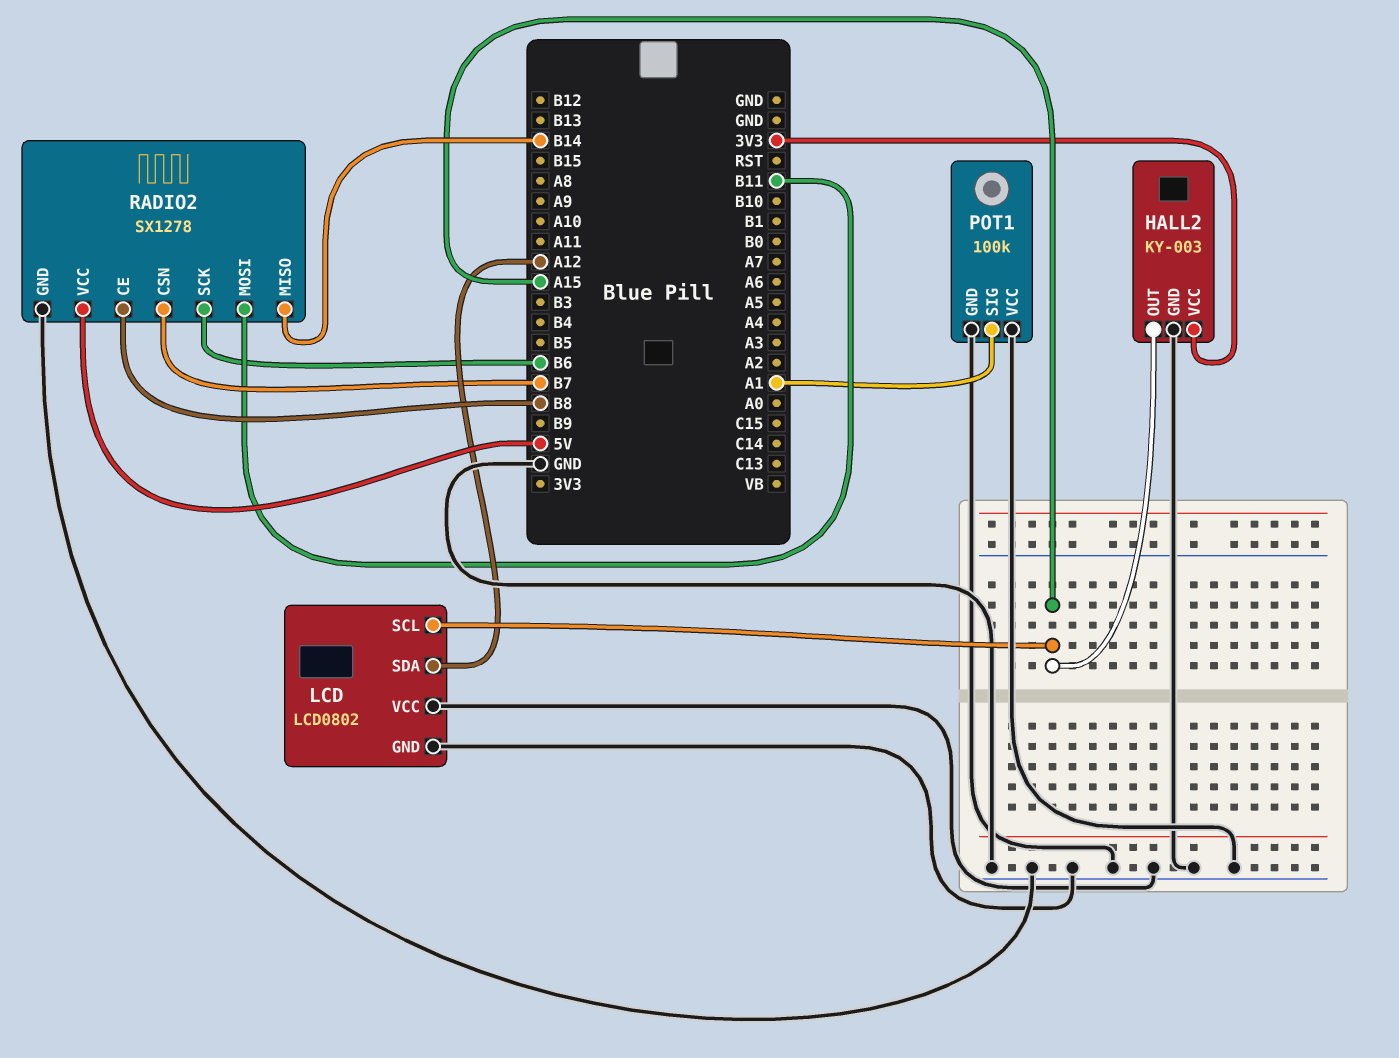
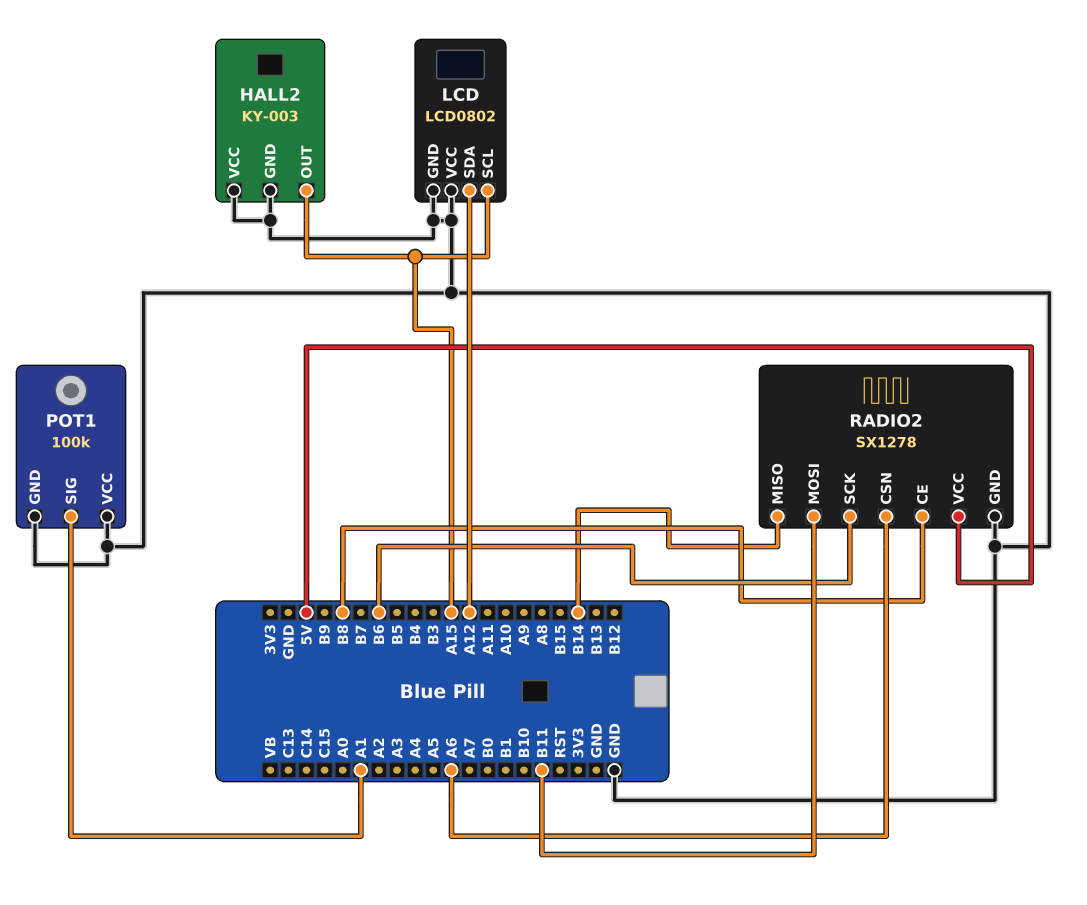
HALL2 pin VCC: 3V3 -> GND
RADIO2 pin CSN: B7 -> A6

